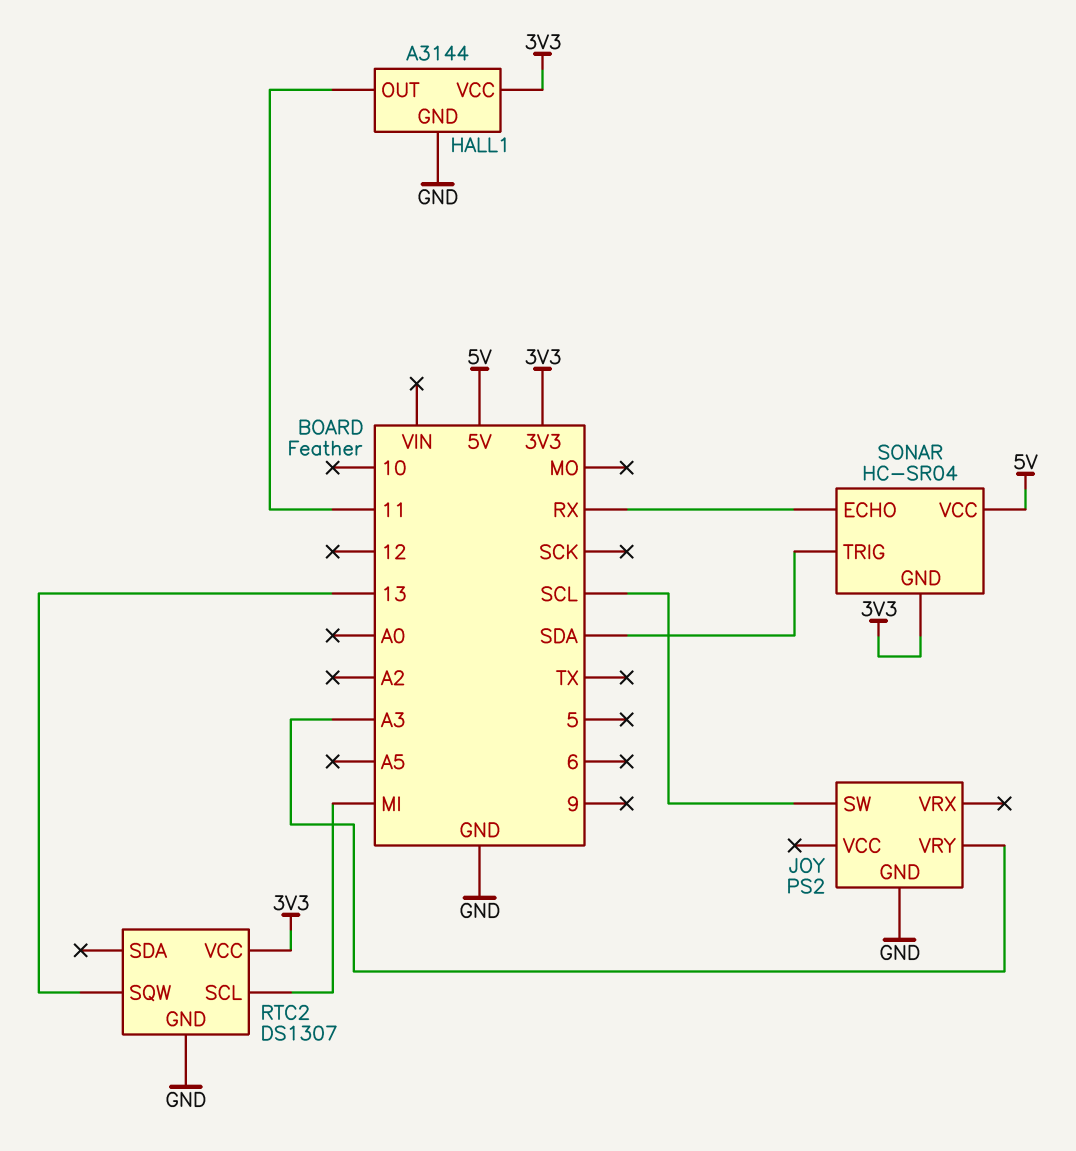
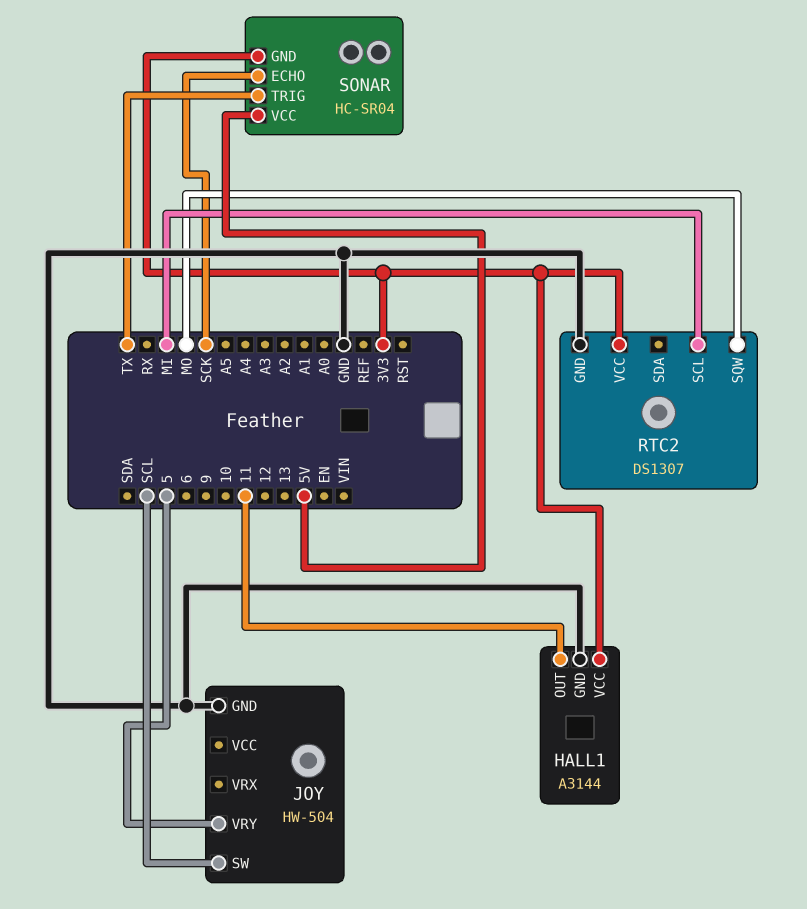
JOY: PS2 -> HW-504
JOY pin VRY: A3 -> 5
RTC2 pin SQW: 13 -> MO
SONAR pin ECHO: RX -> SCK
SONAR pin TRIG: SDA -> TX

